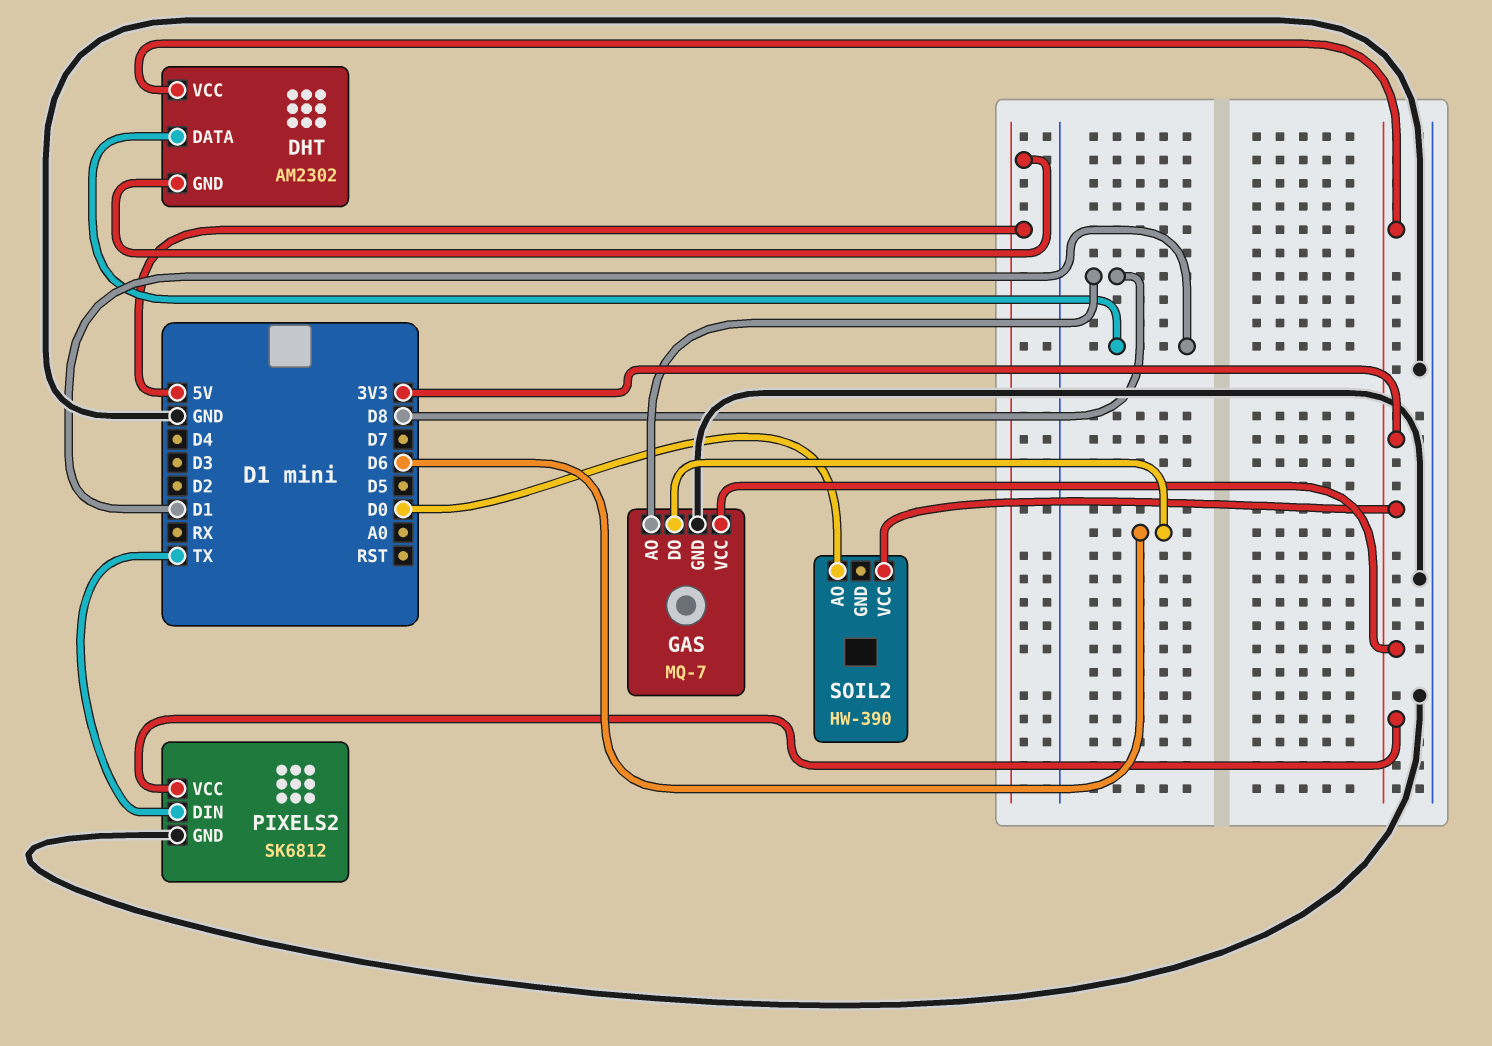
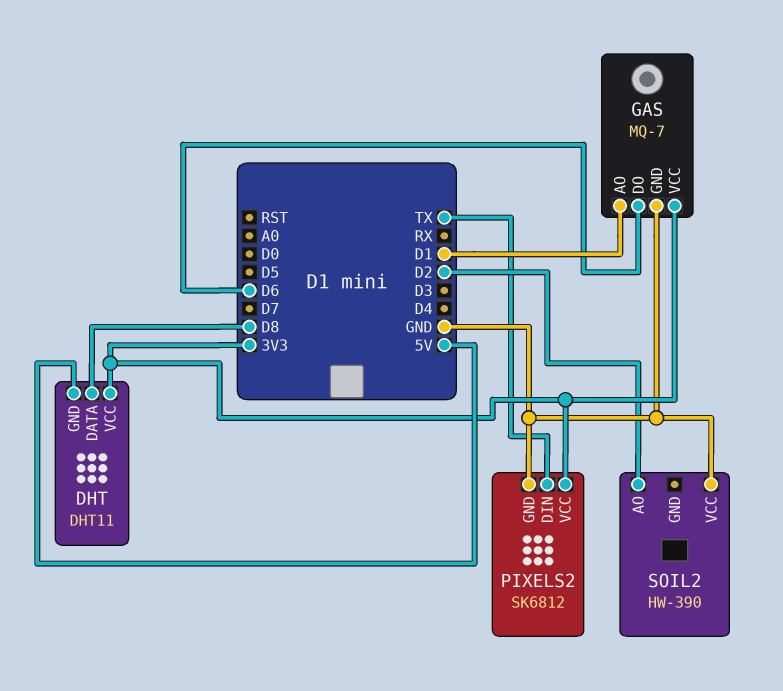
DHT: AM2302 -> DHT11
DHT pin DATA: D1 -> D8
GAS pin AO: D8 -> D1
SOIL2 pin AO: D0 -> D2
SOIL2 pin VCC: 3V3 -> GND

